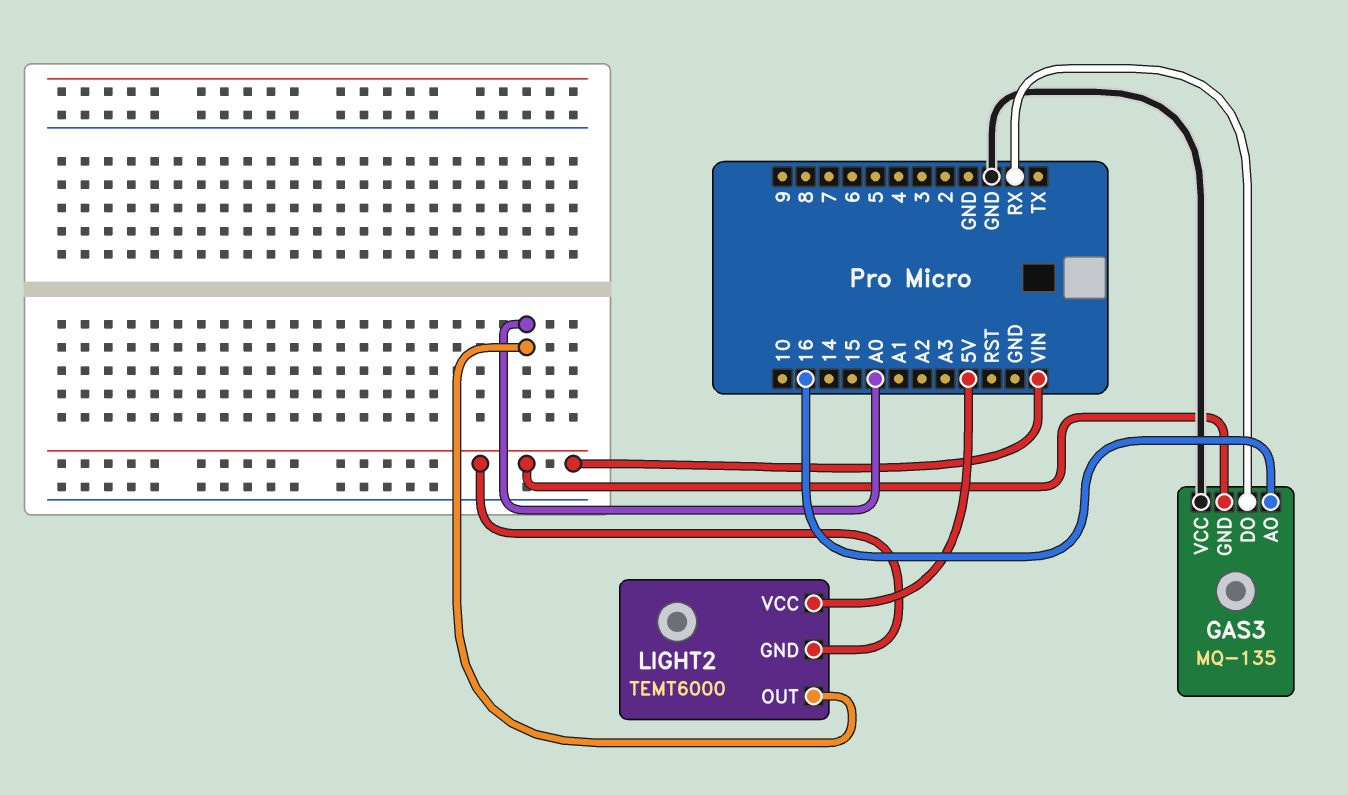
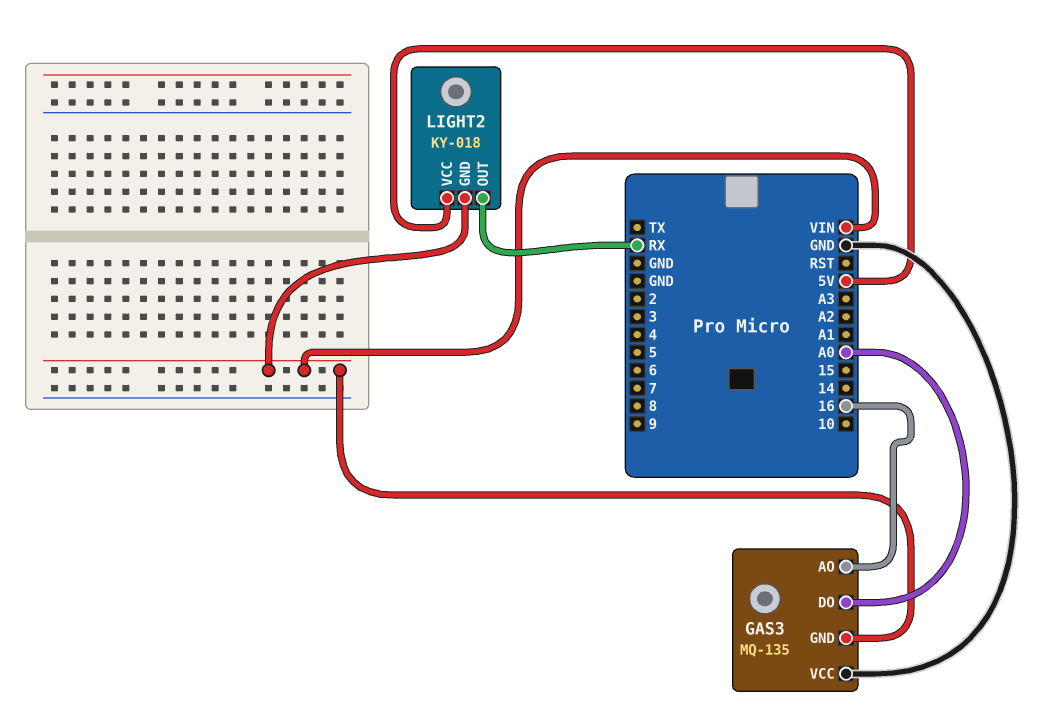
GAS3 pin DO: RX -> A0
LIGHT2: TEMT6000 -> KY-018
LIGHT2 pin OUT: A0 -> RX

